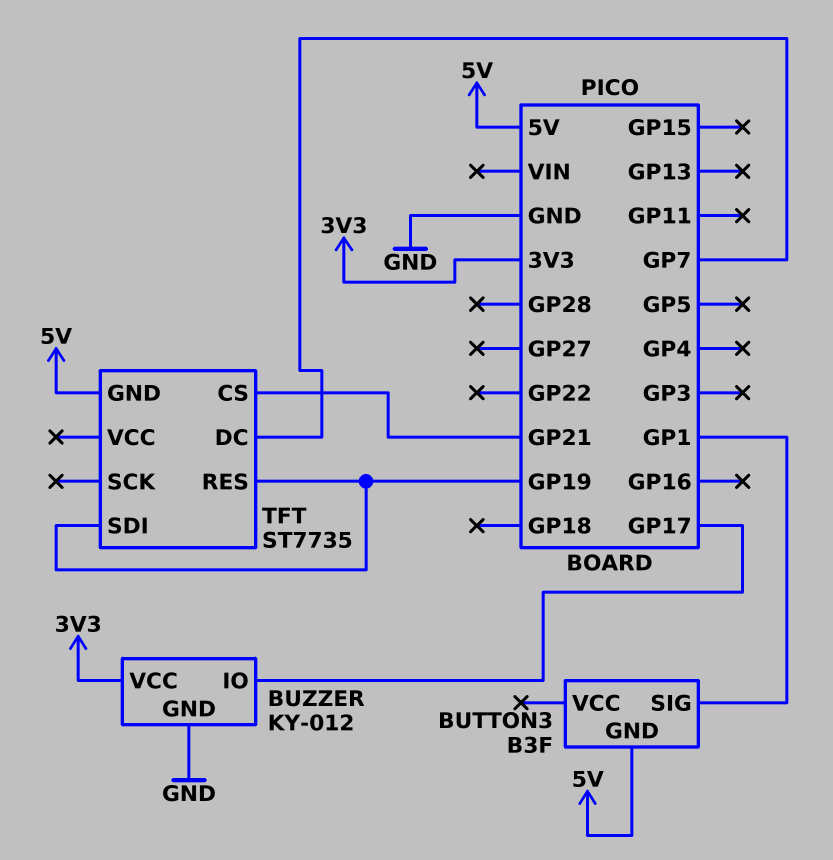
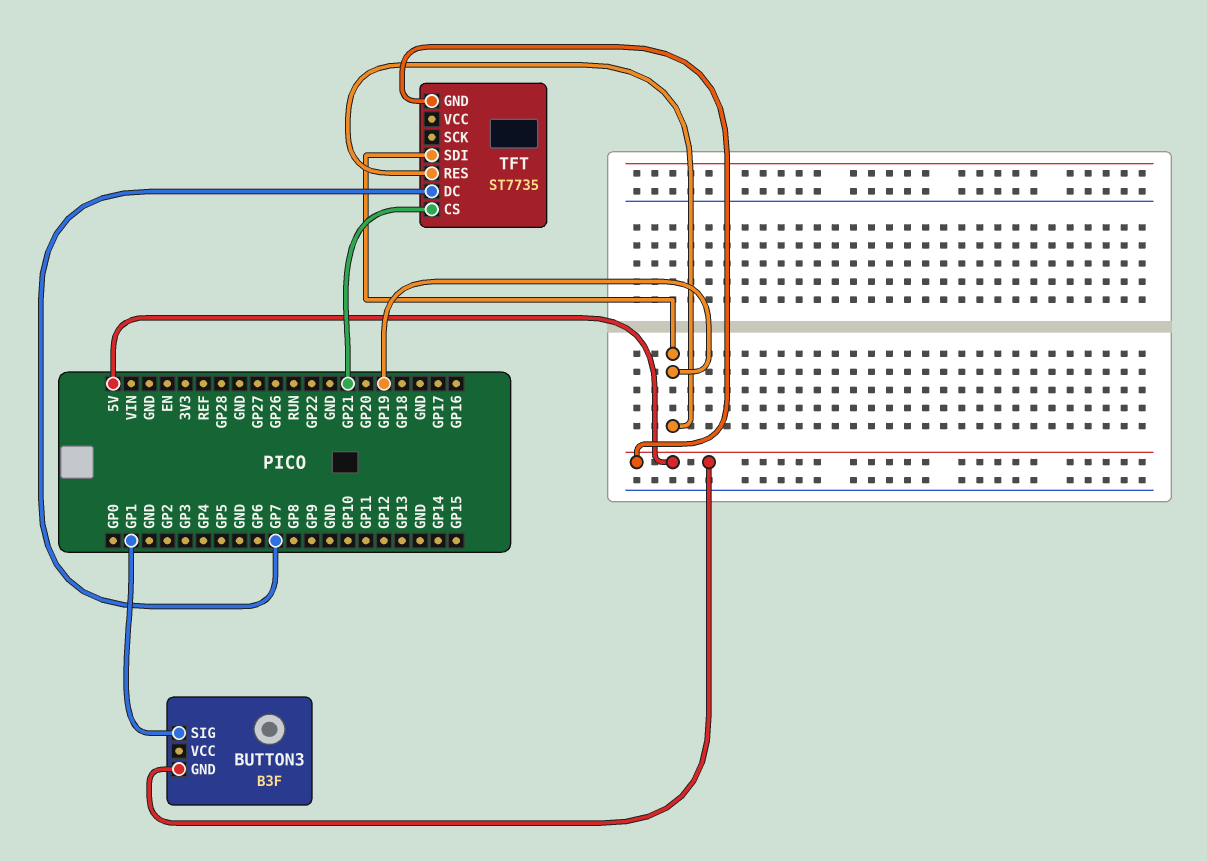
BUZZER: KY-012 -> none
BUZZER pin GND: GND -> none
BUZZER pin IO: GP17 -> none
BUZZER pin VCC: 3V3 -> none

